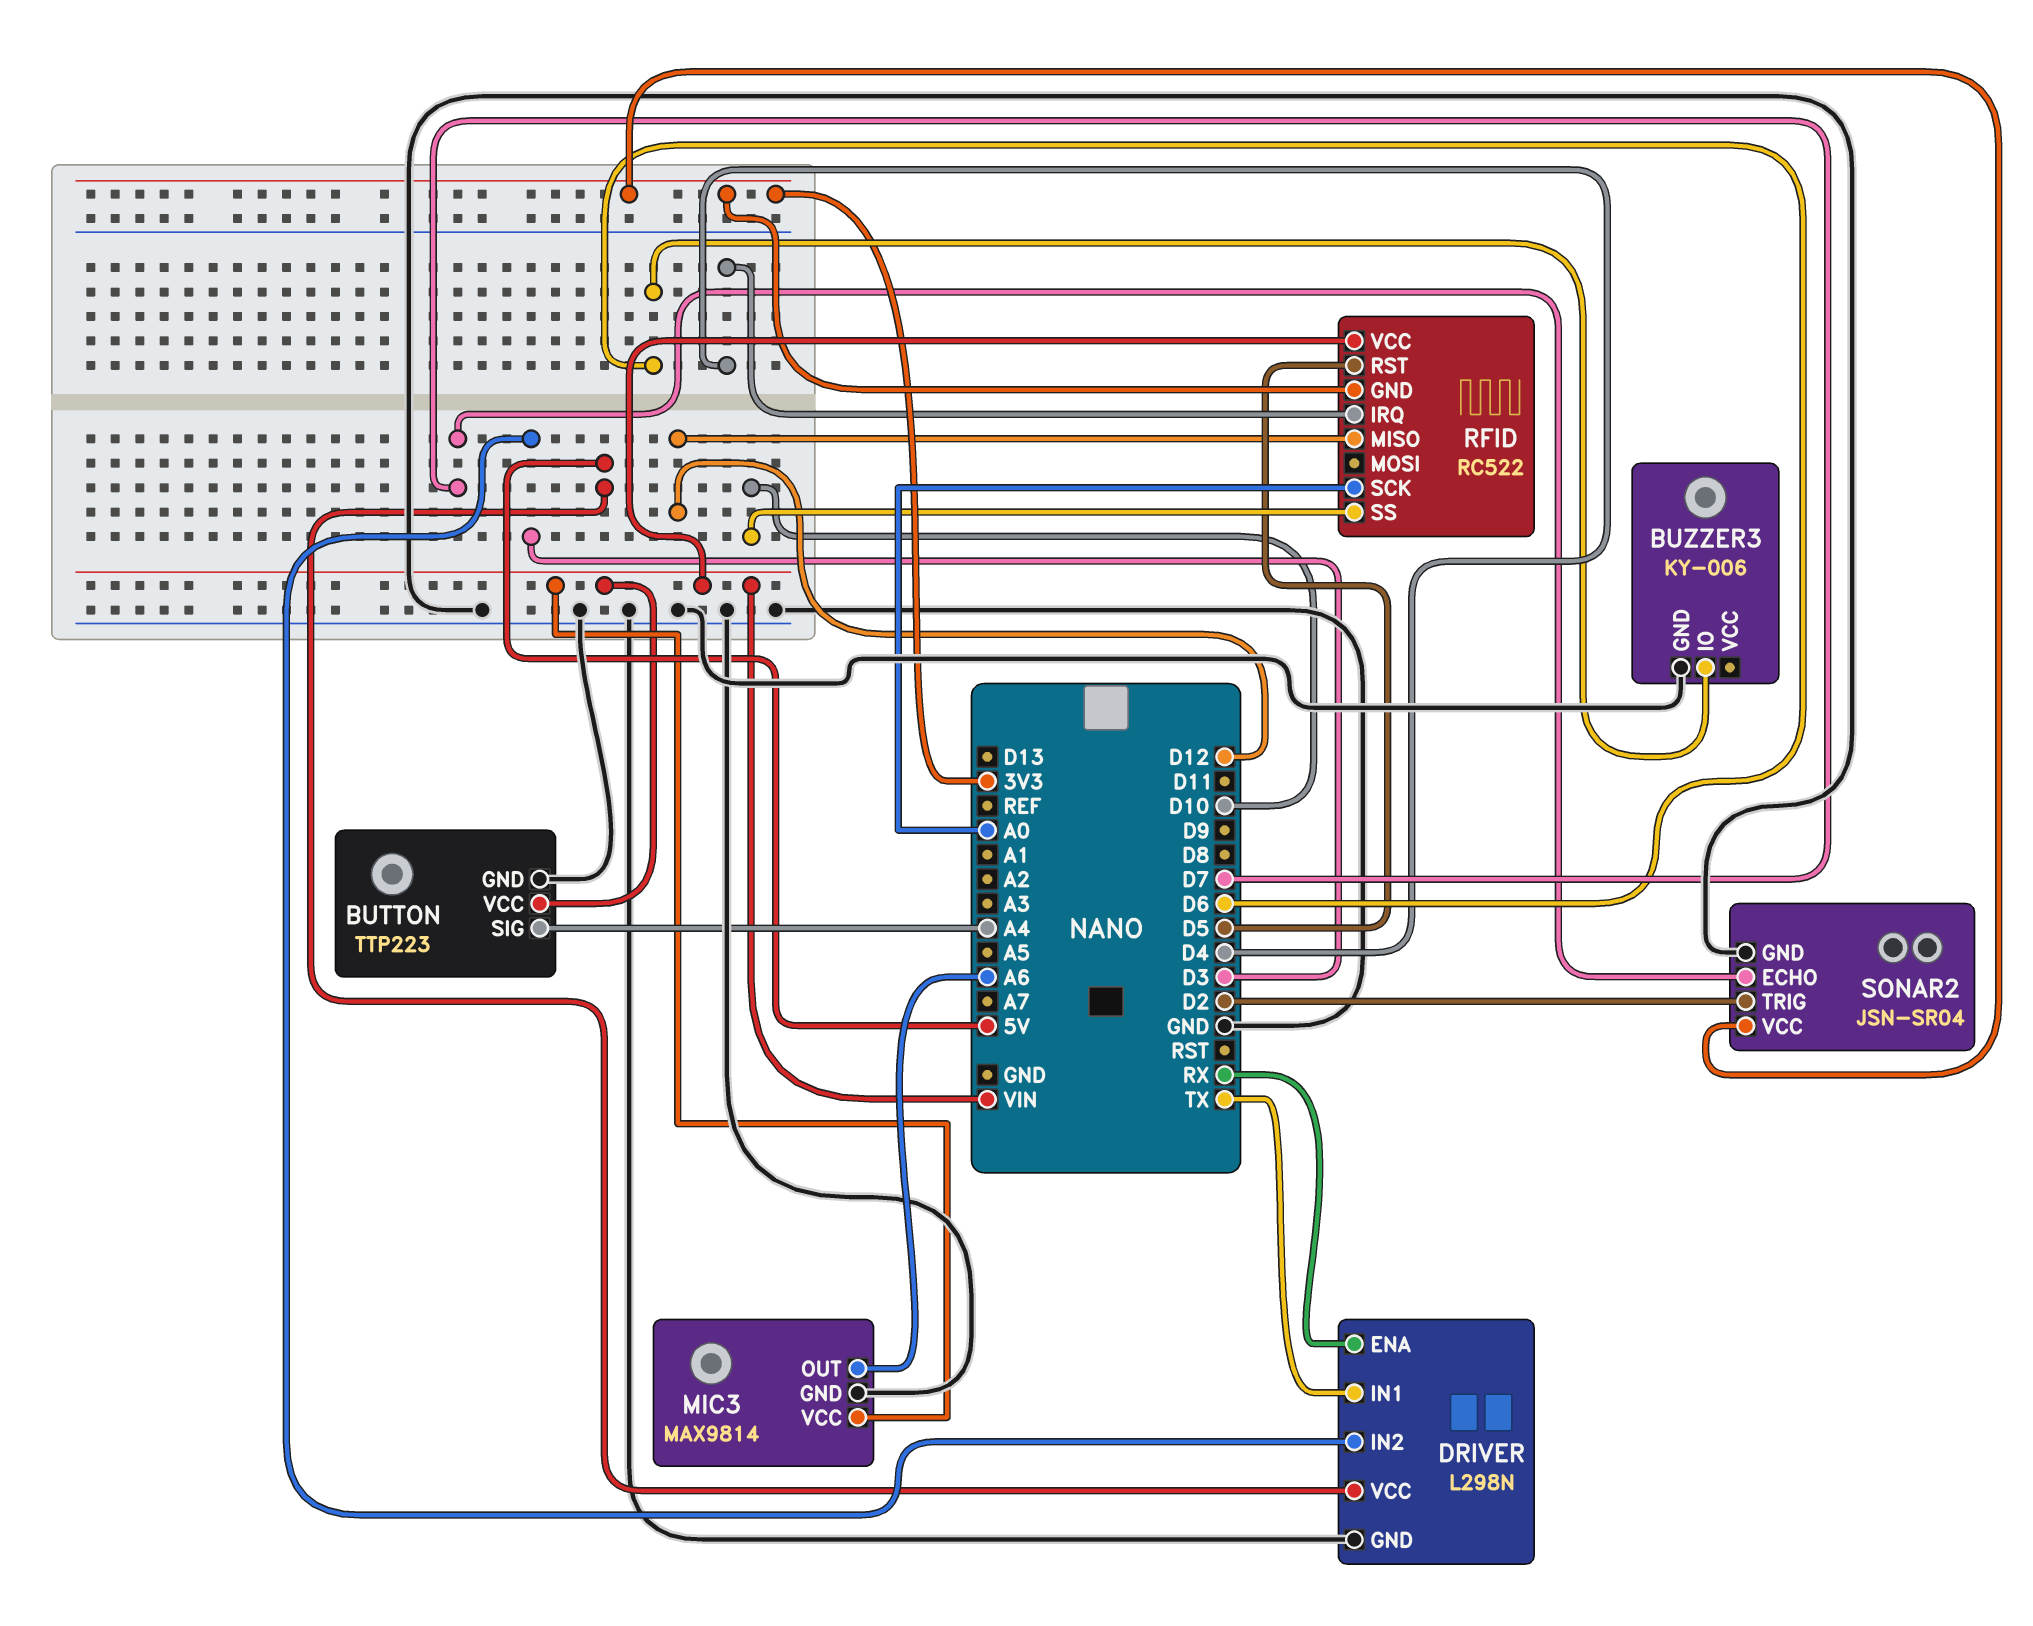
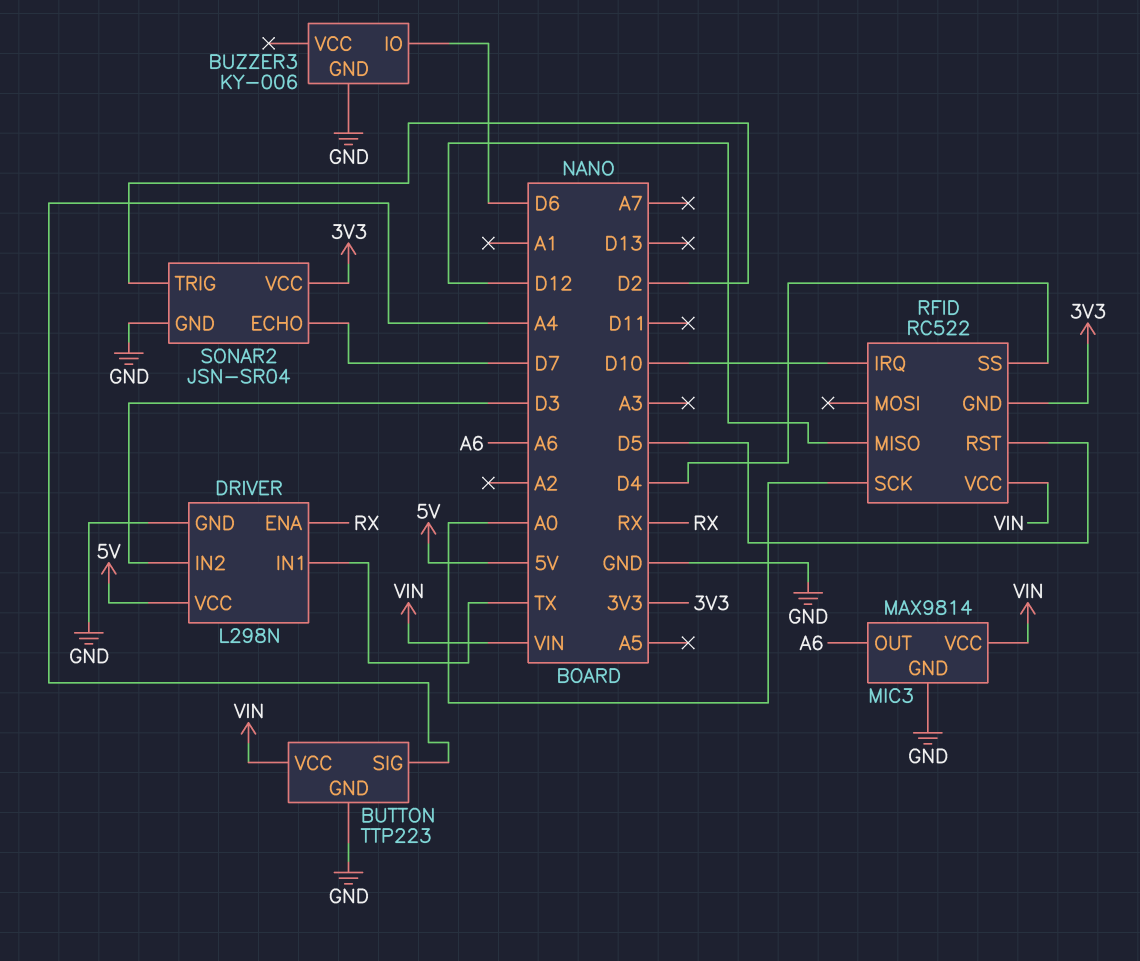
RFID pin IRQ: D4 -> D10
RFID pin SS: D10 -> D4

